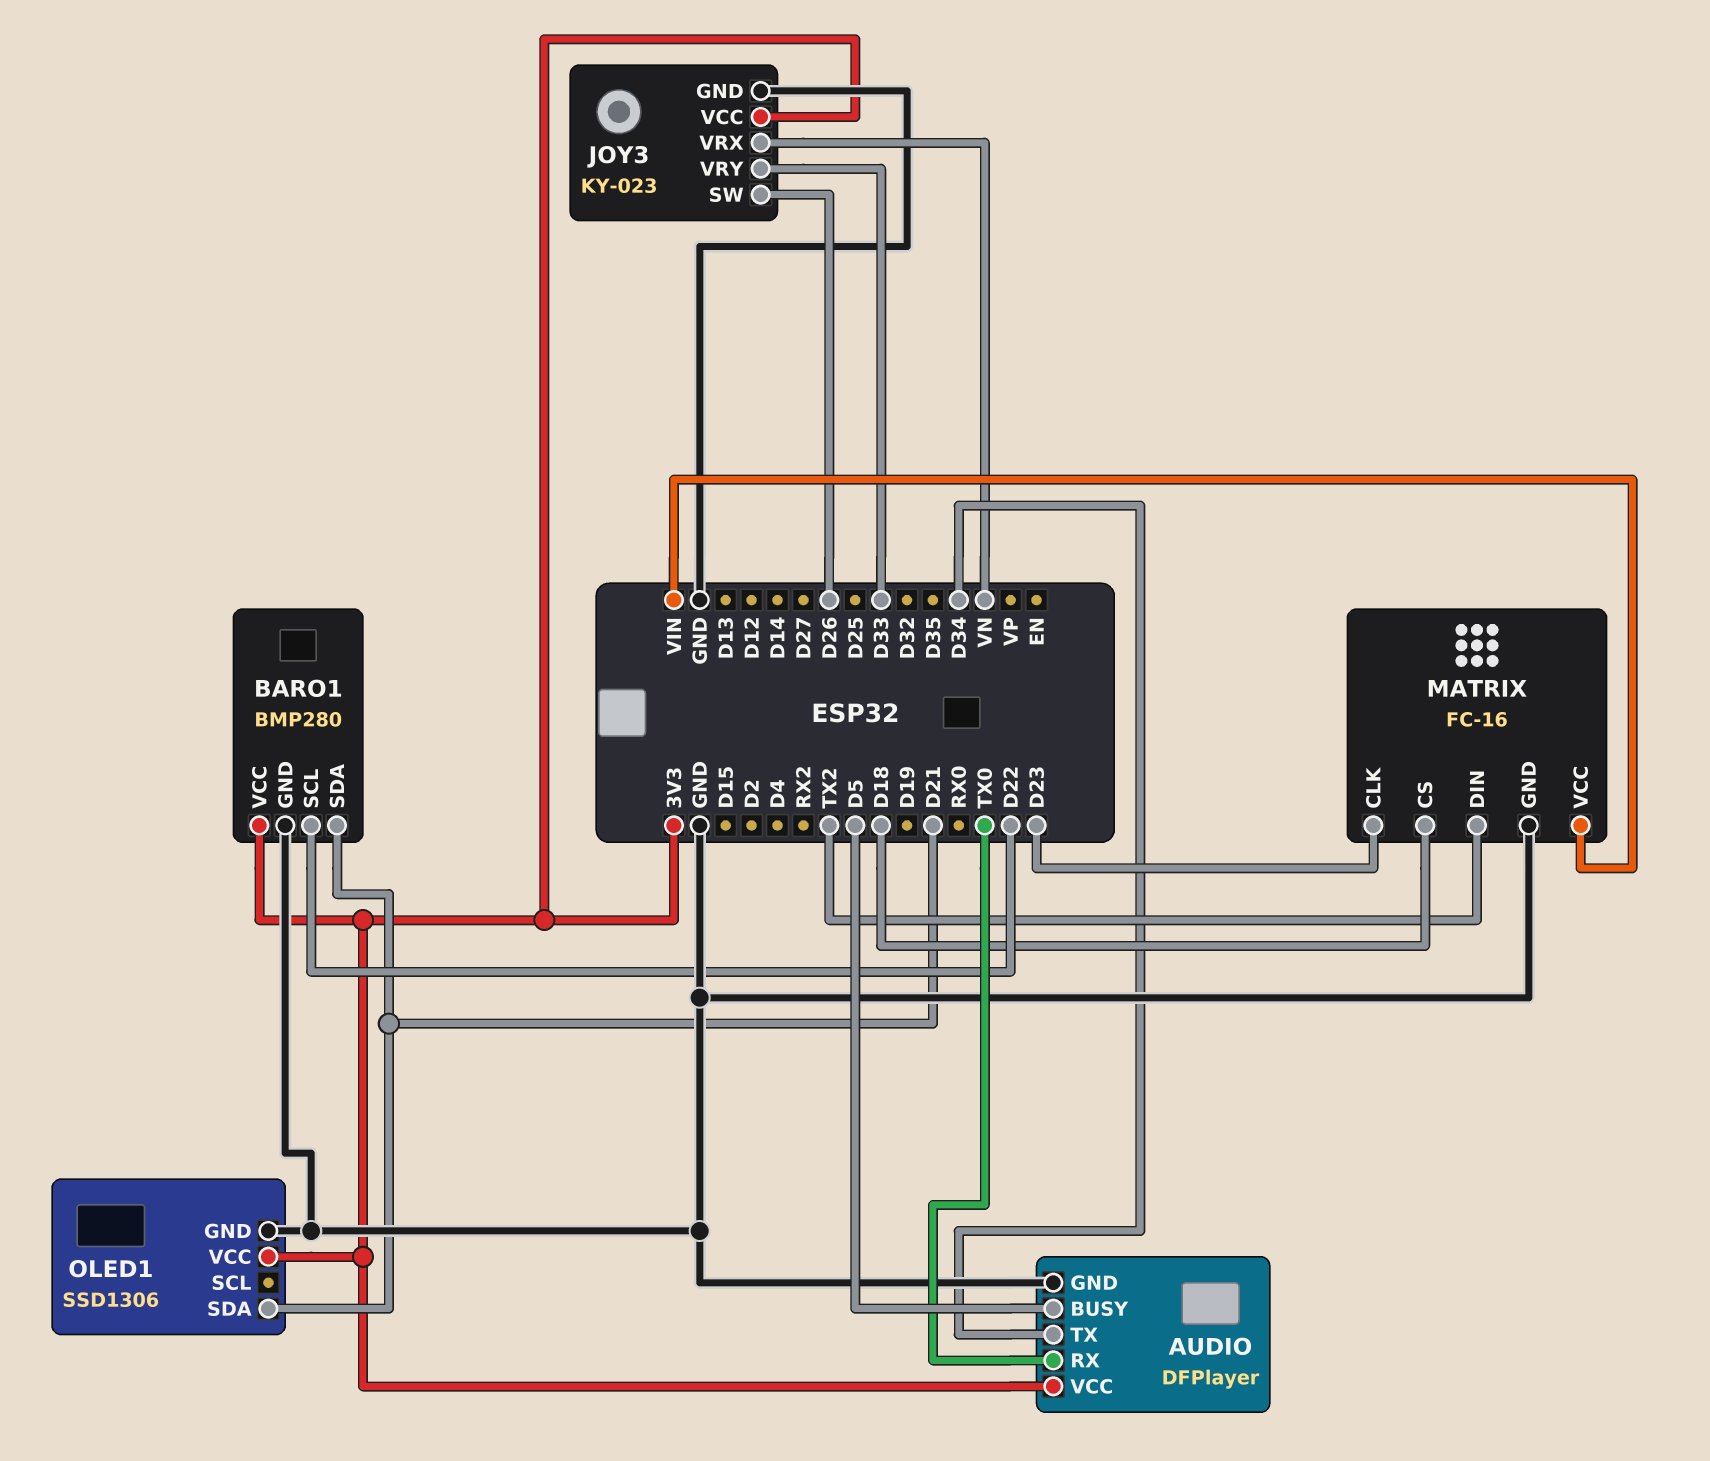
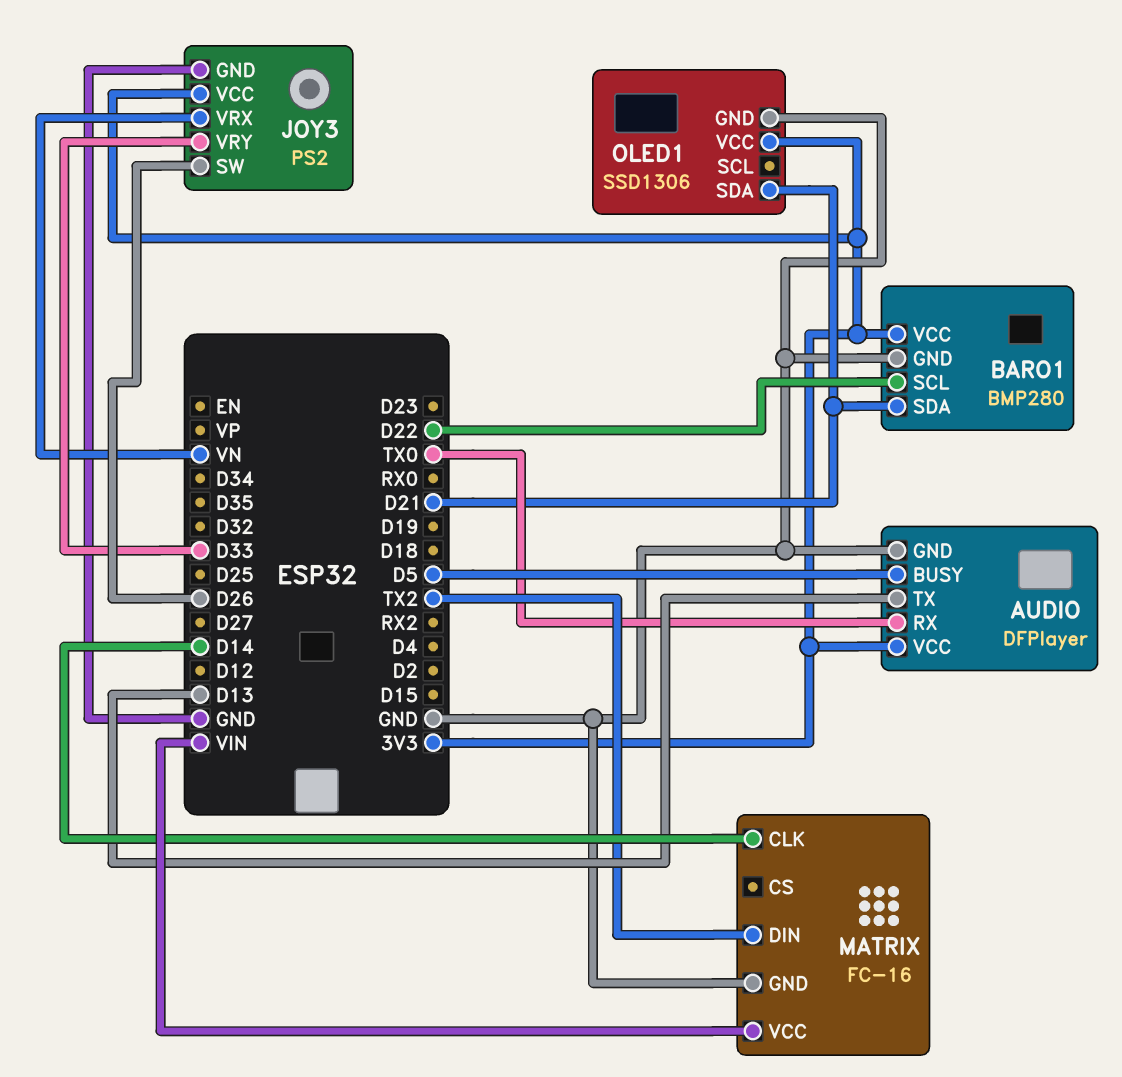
AUDIO pin TX: D34 -> D13
JOY3: KY-023 -> PS2
MATRIX pin CLK: D23 -> D14
MATRIX pin CS: D18 -> none

